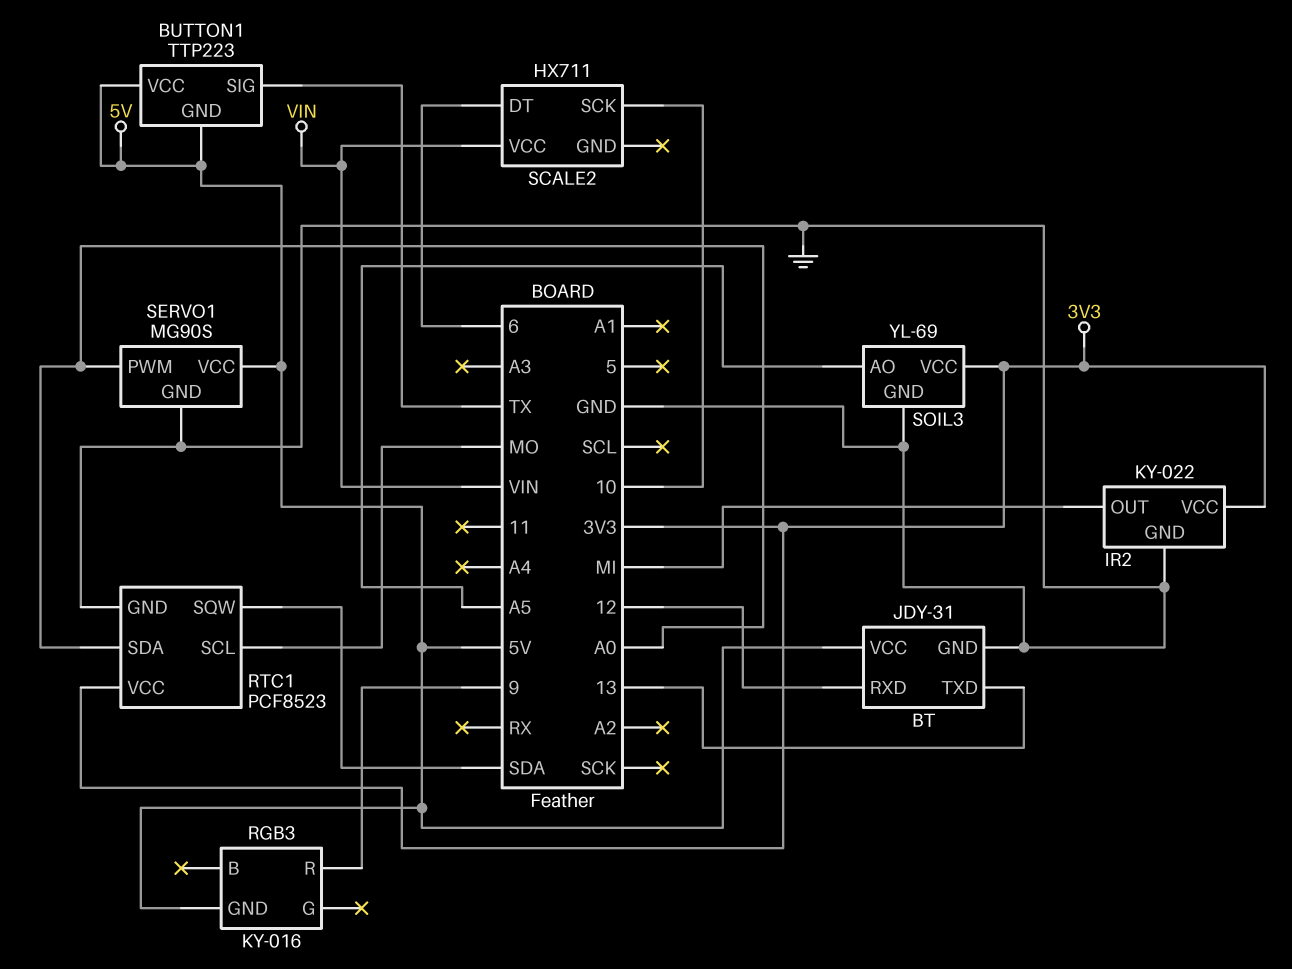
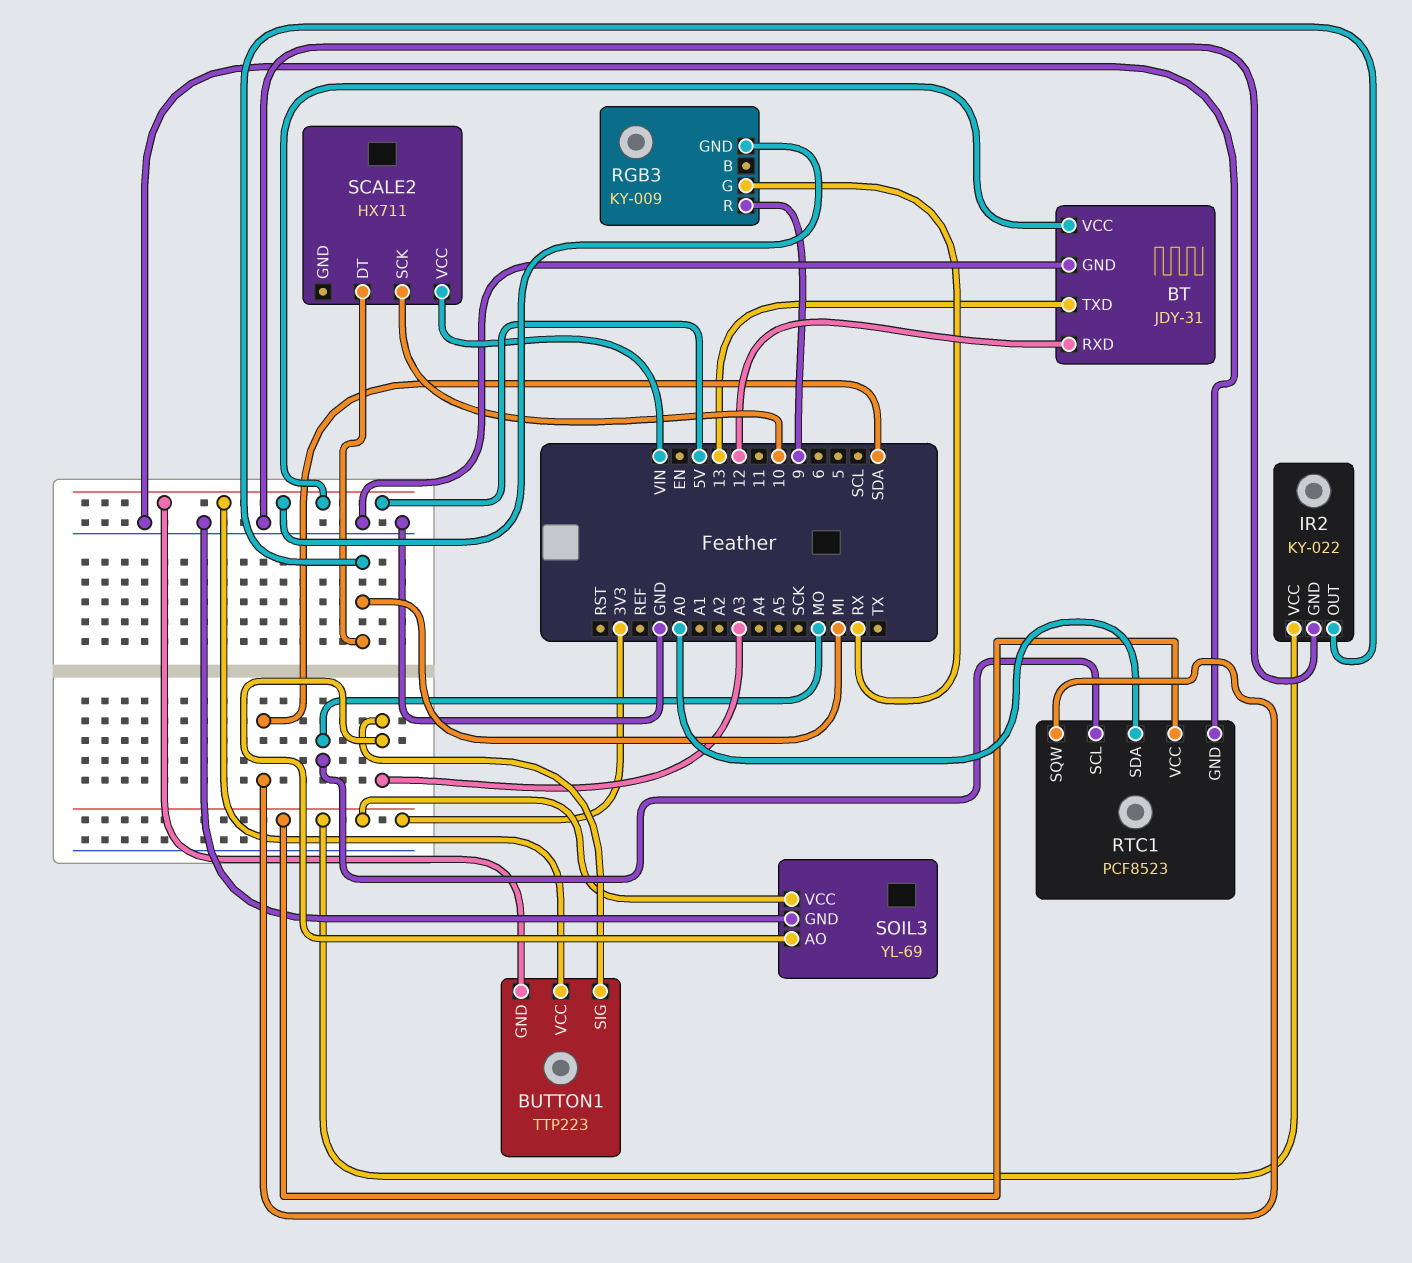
BUTTON1 pin SIG: TX -> A3
RGB3: KY-016 -> KY-009
RGB3 pin G: none -> RX
SCALE2 pin DT: 6 -> MI
SERVO1: MG90S -> none
SERVO1 pin GND: GND -> none
SERVO1 pin PWM: A0 -> none
SERVO1 pin VCC: 5V -> none
SOIL3 pin AO: A5 -> A3

